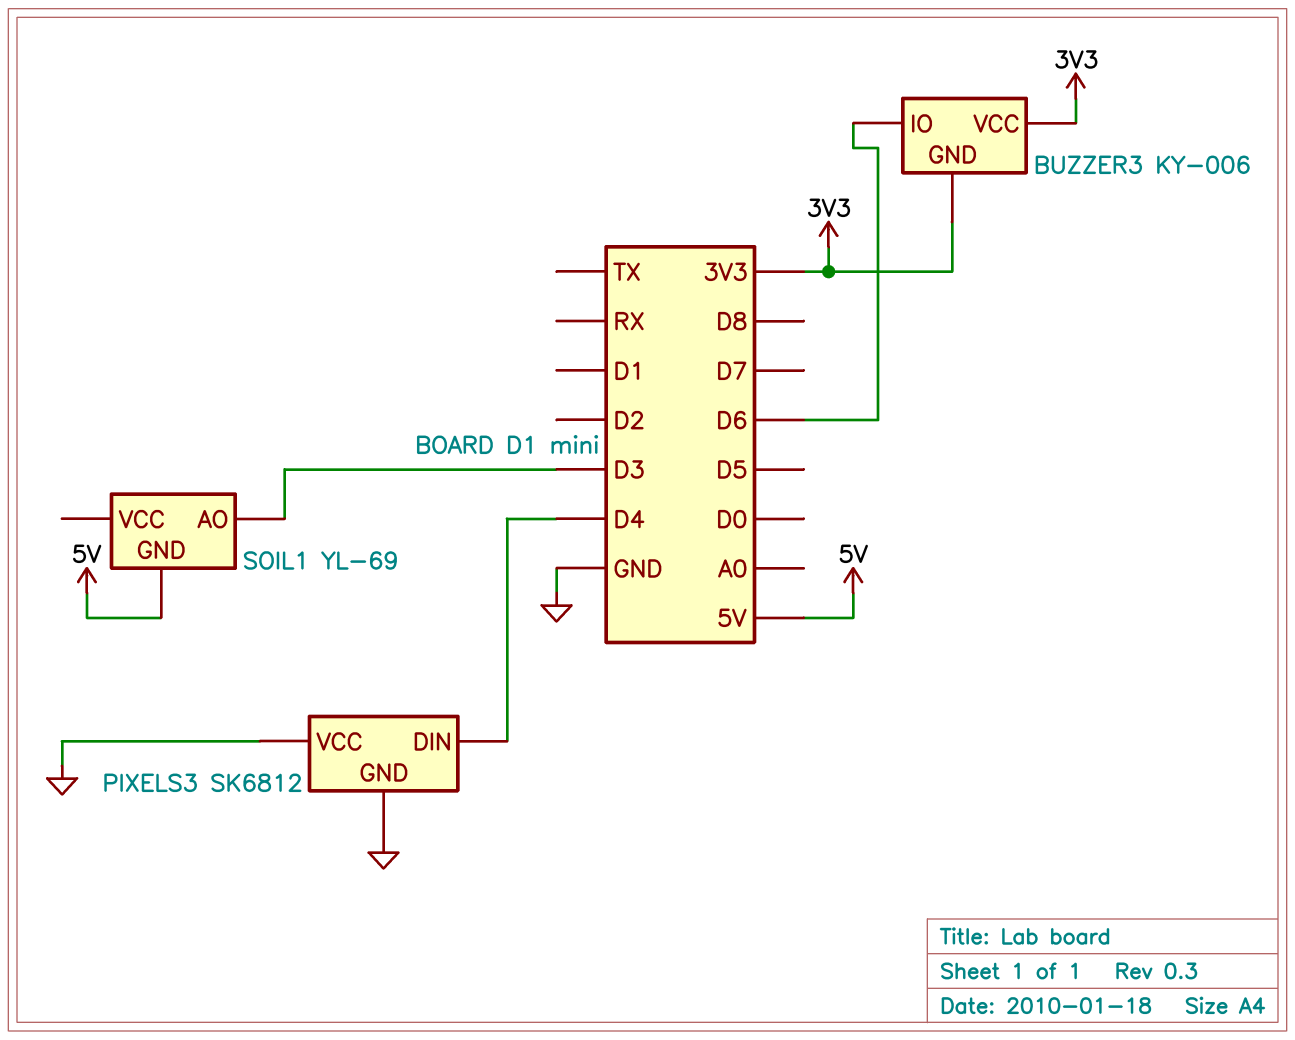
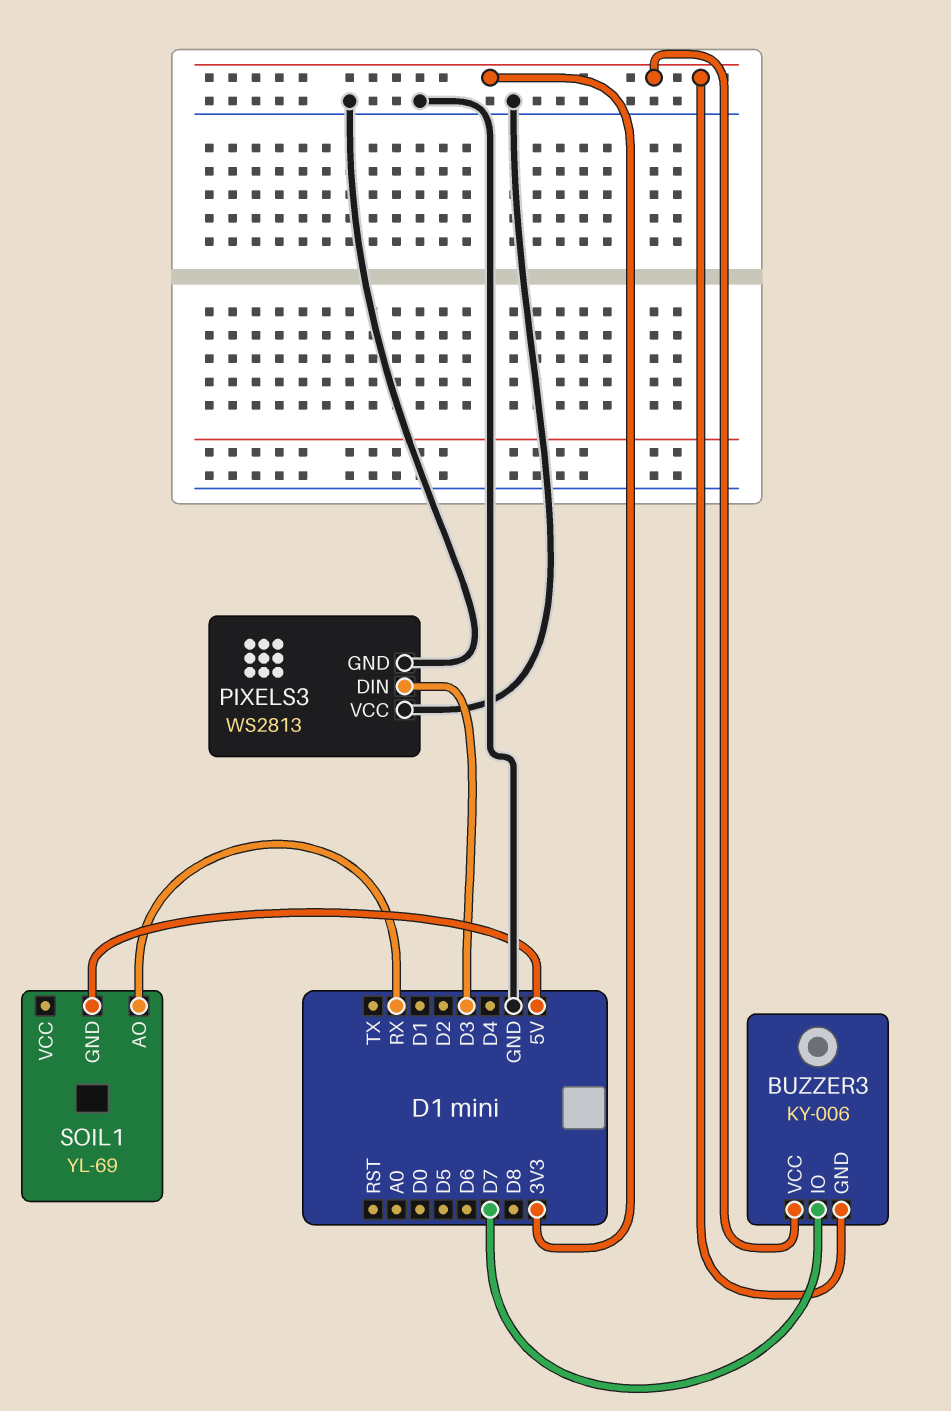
BUZZER3 pin IO: D6 -> D7
PIXELS3: SK6812 -> WS2813
PIXELS3 pin DIN: D4 -> D3
SOIL1 pin AO: D3 -> RX

